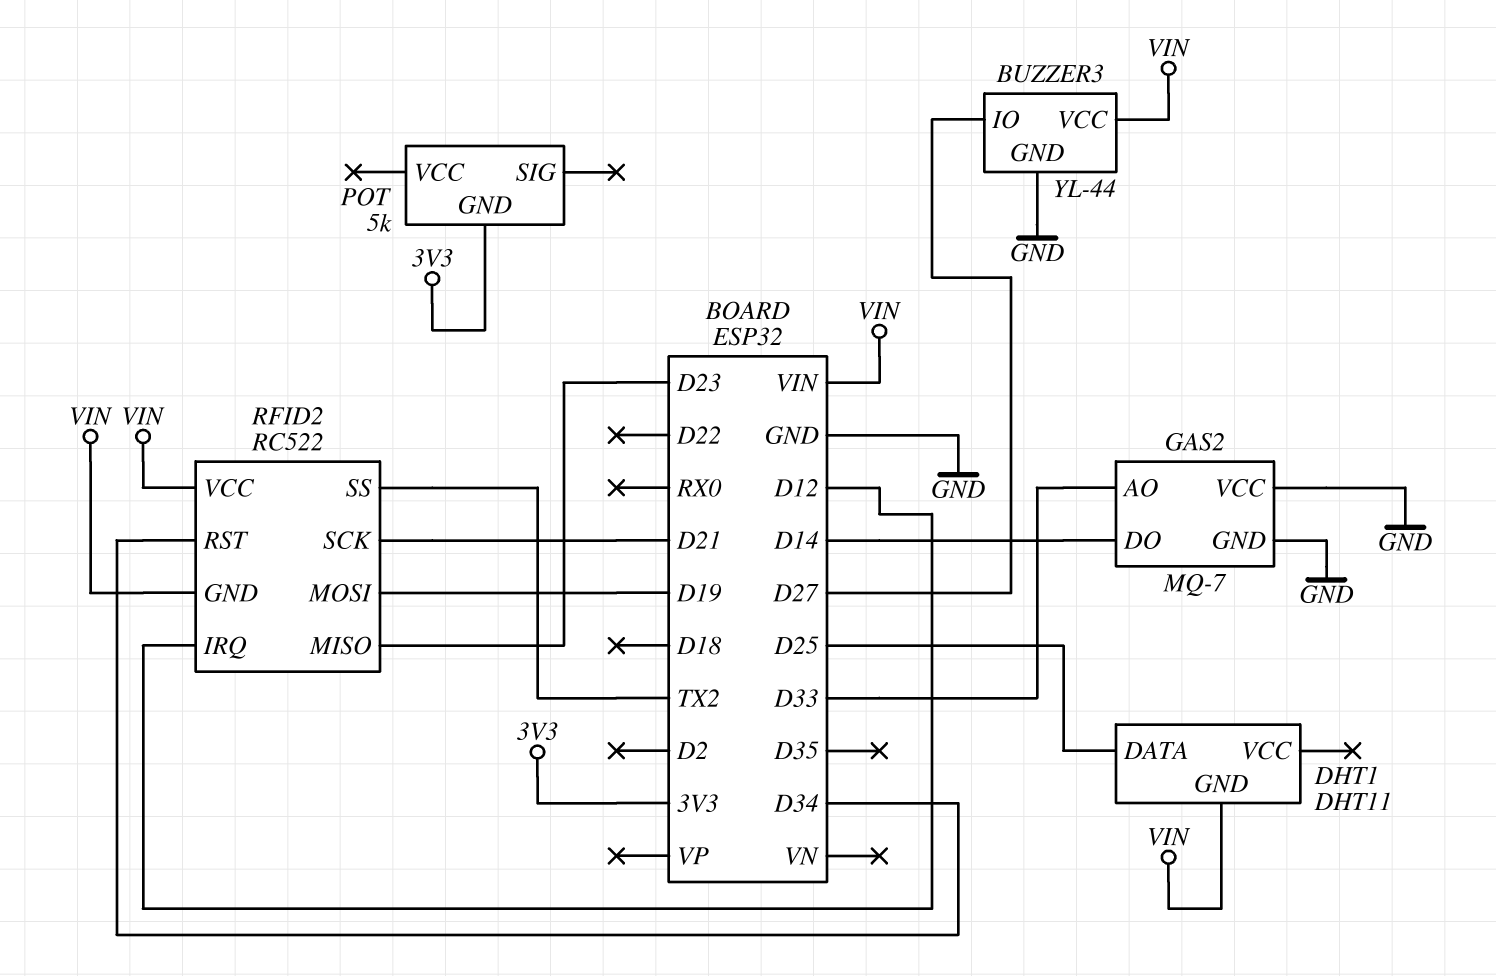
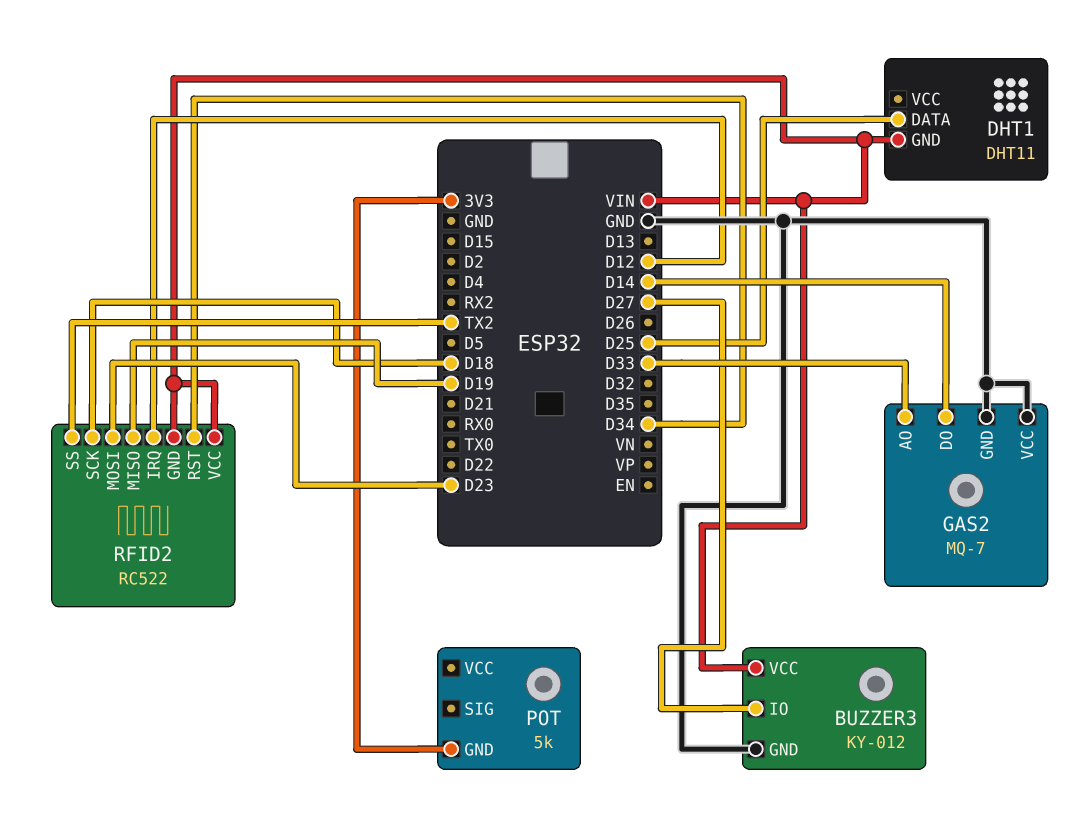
BUZZER3: YL-44 -> KY-012
RFID2 pin MISO: D23 -> D19
RFID2 pin MOSI: D19 -> D23
RFID2 pin SCK: D21 -> D18

